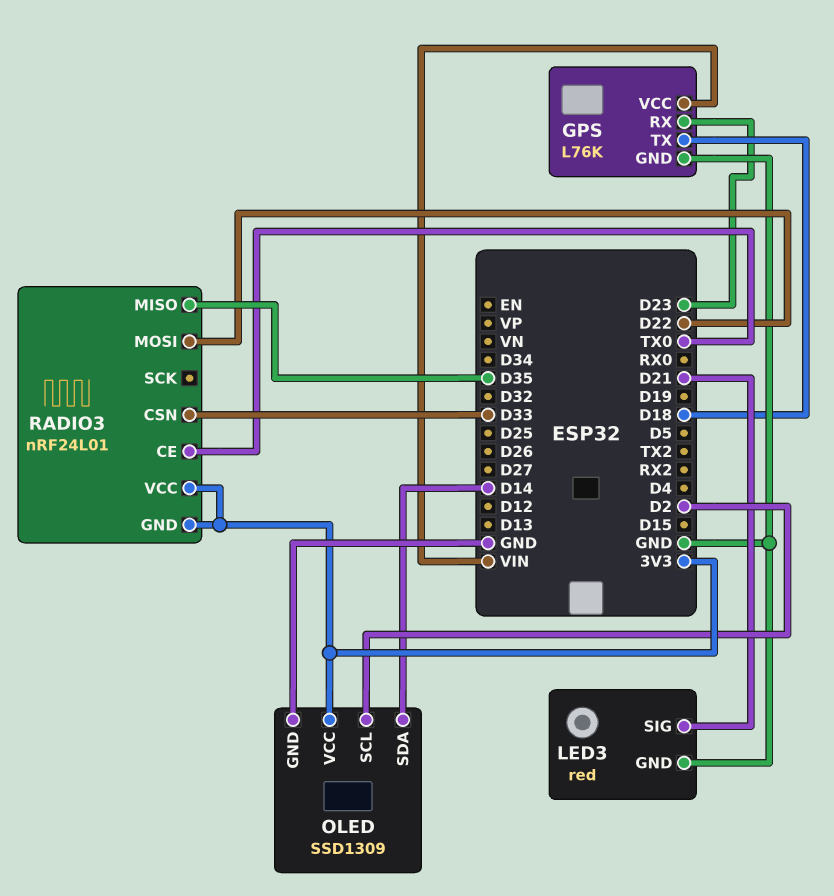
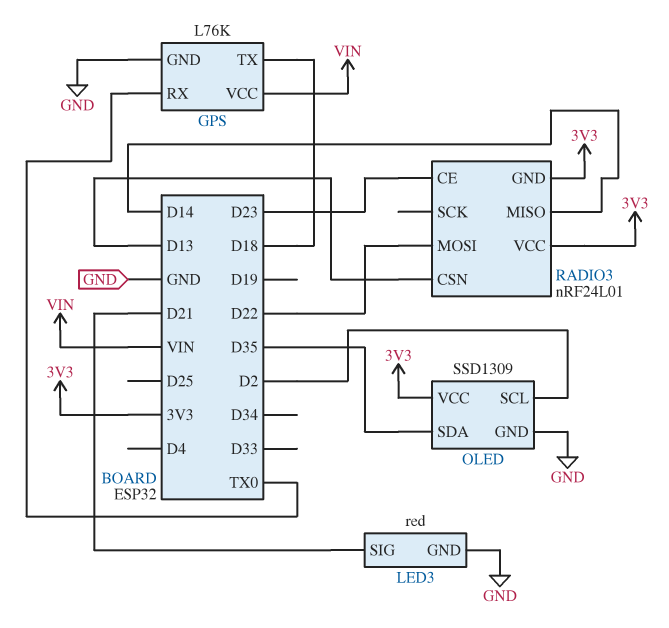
GPS pin RX: D23 -> TX0
OLED pin SDA: D14 -> D35
RADIO3 pin CE: TX0 -> D23
RADIO3 pin CSN: D33 -> D13
RADIO3 pin MISO: D35 -> D14

